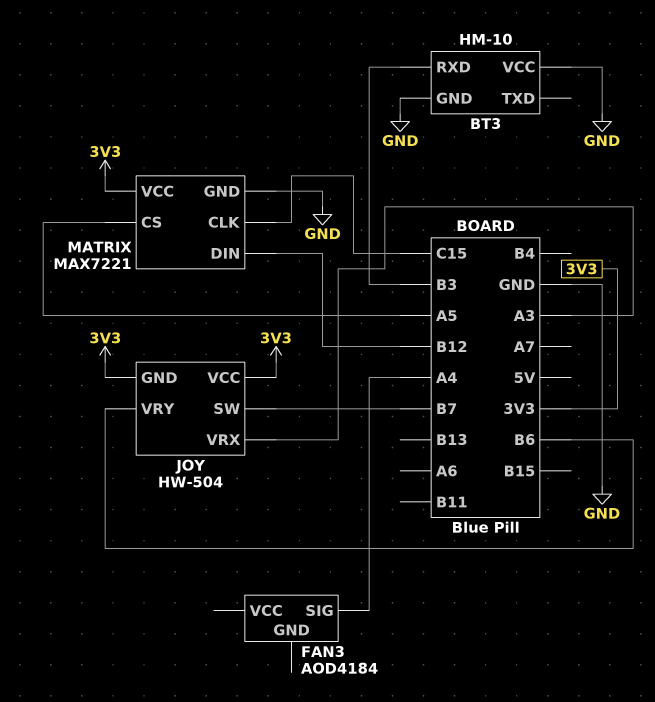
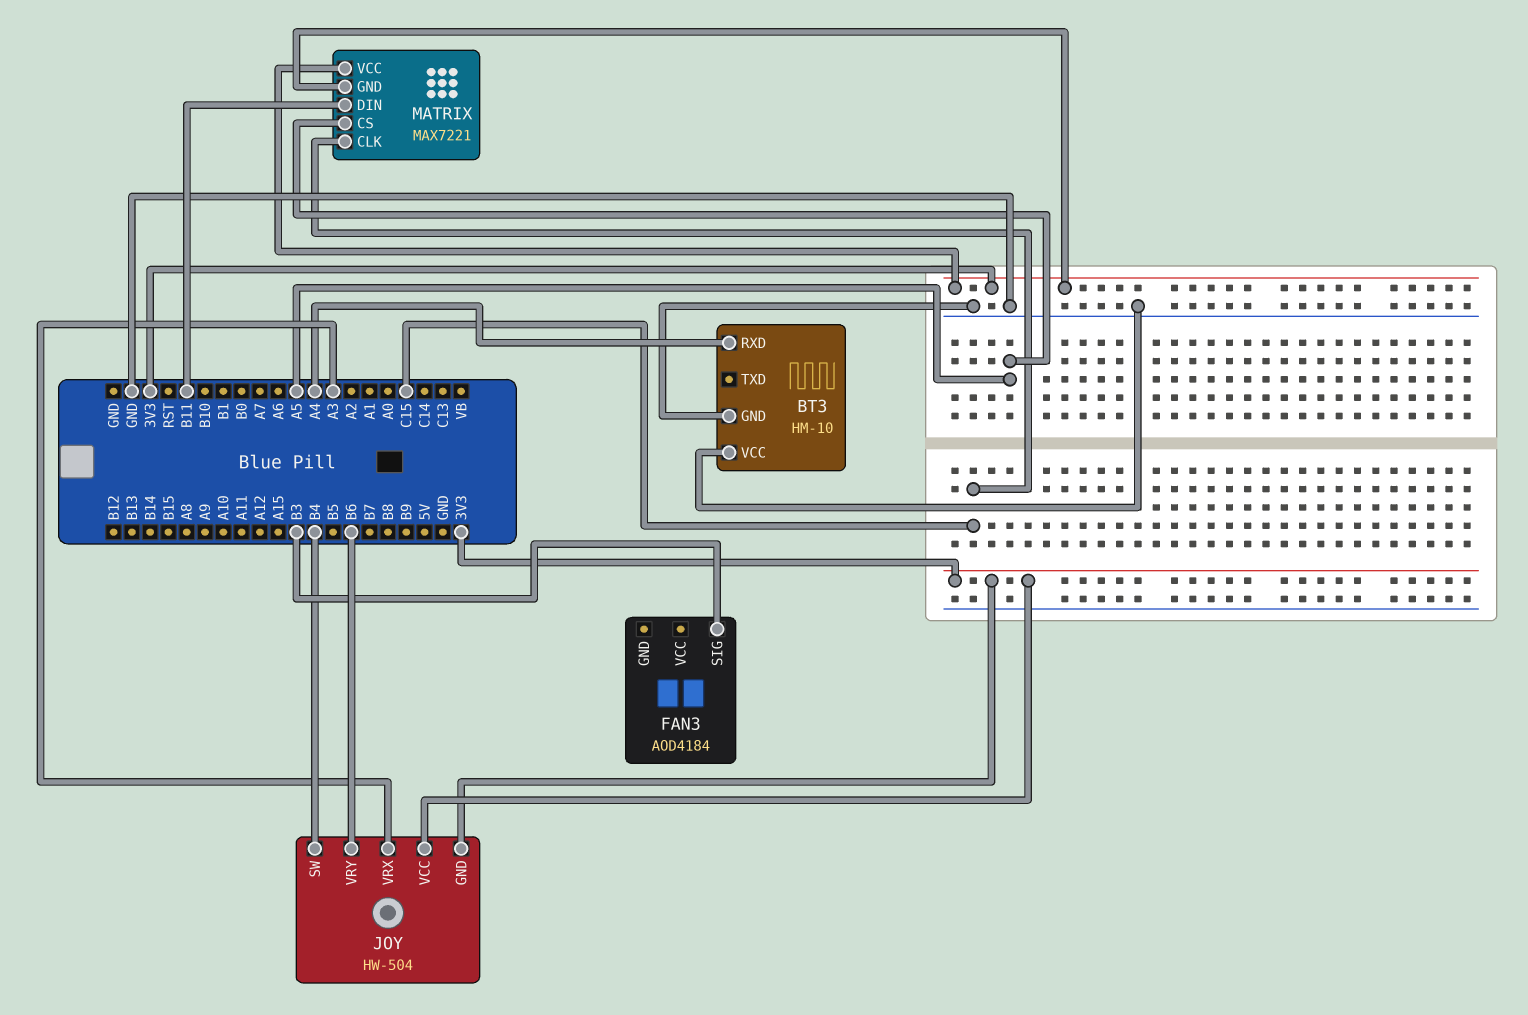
BT3 pin RXD: B3 -> A4
FAN3 pin SIG: A4 -> B3
JOY pin SW: B7 -> B4
MATRIX pin DIN: B12 -> B11
MATRIX pin GND: GND -> 3V3

